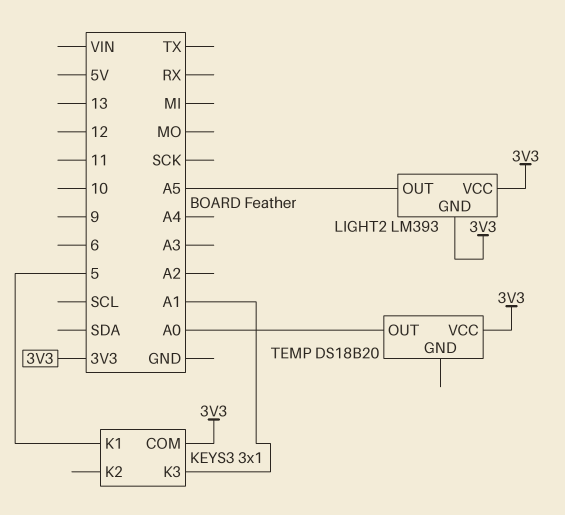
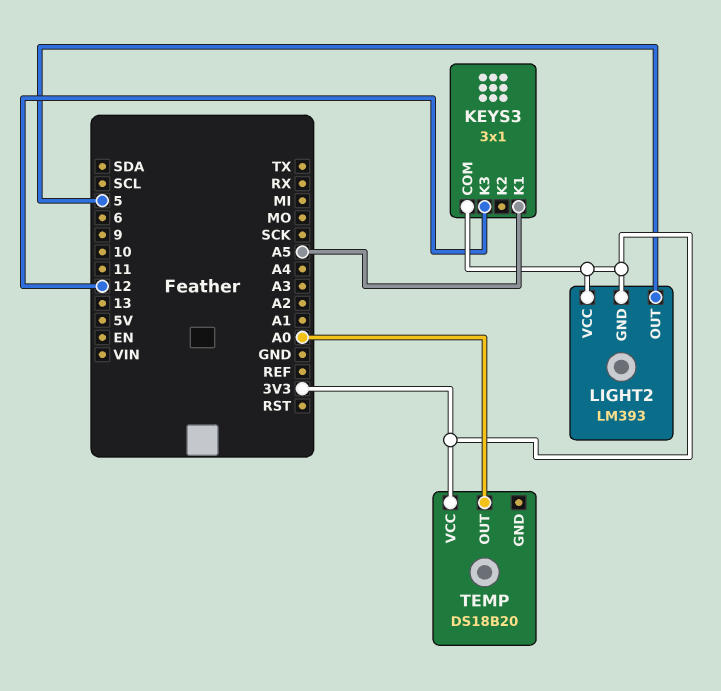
KEYS3 pin K1: 5 -> A5
KEYS3 pin K3: A1 -> 12
LIGHT2 pin OUT: A5 -> 5

